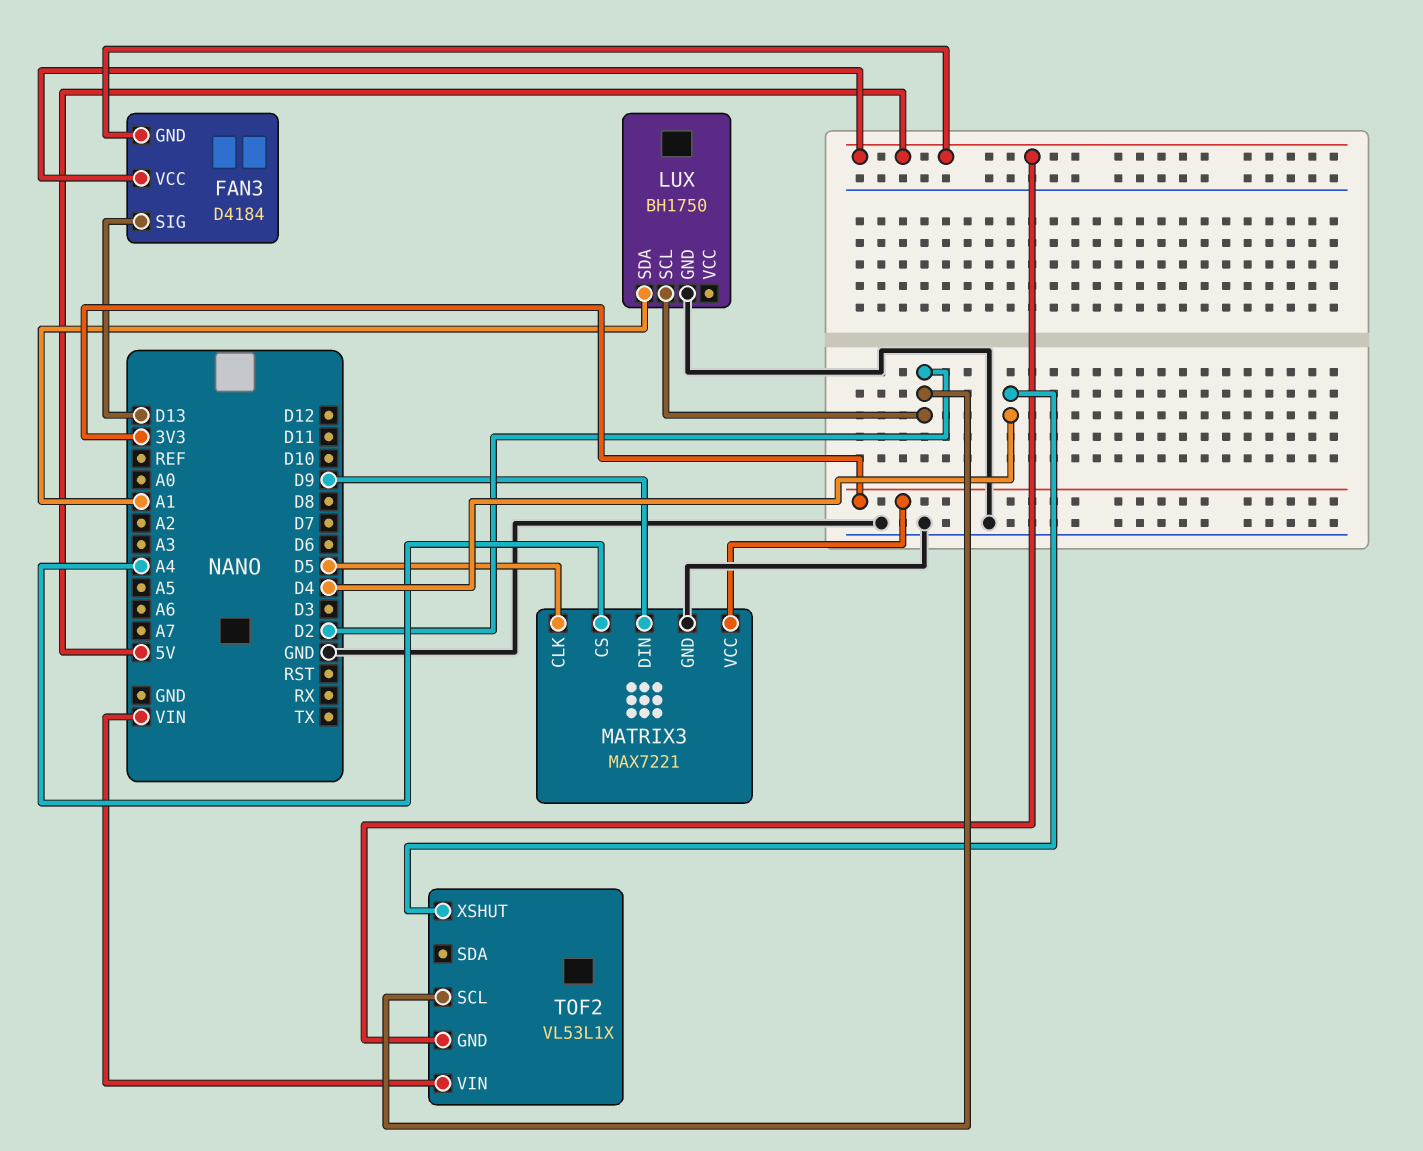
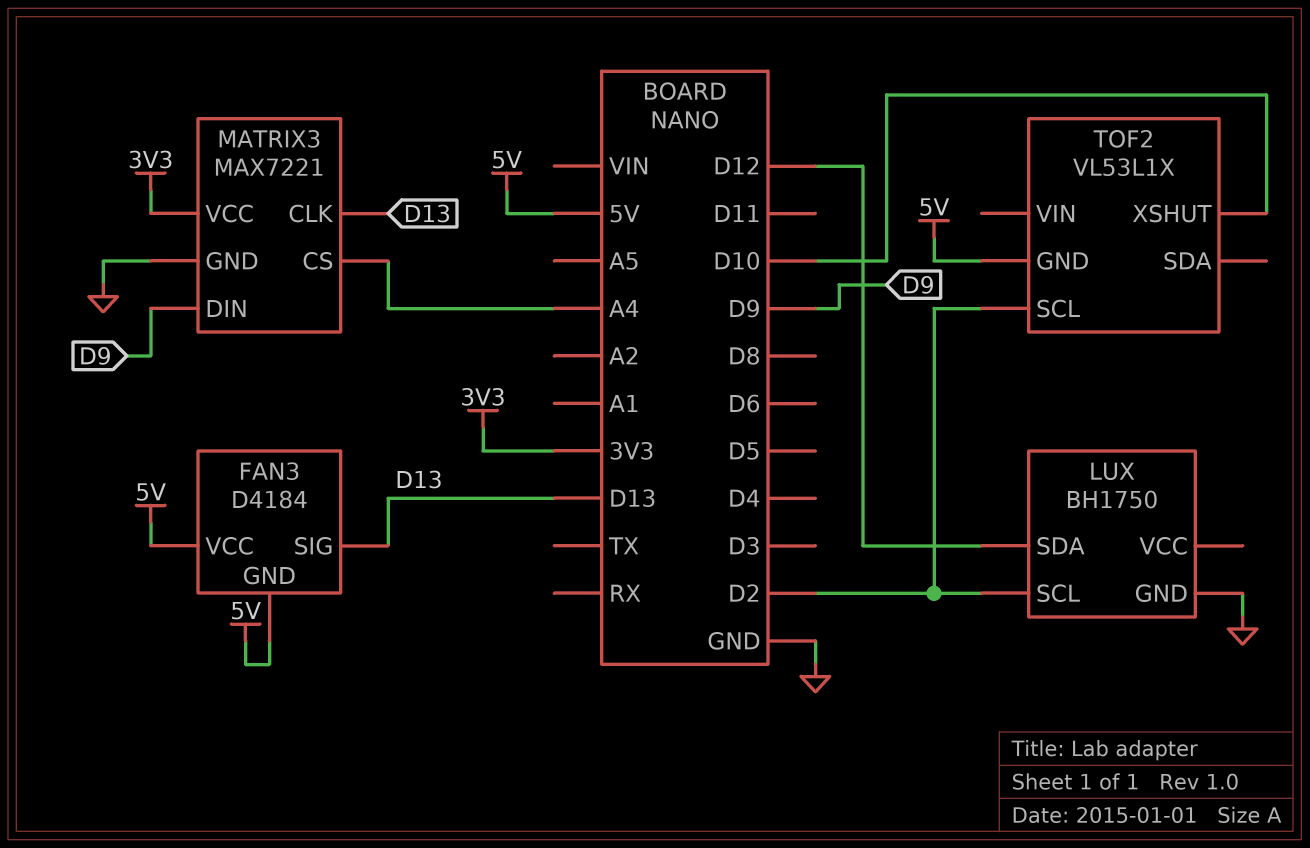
LUX pin SDA: A1 -> D12
MATRIX3 pin CLK: D5 -> D13
TOF2 pin VIN: VIN -> none
TOF2 pin XSHUT: D4 -> D10

